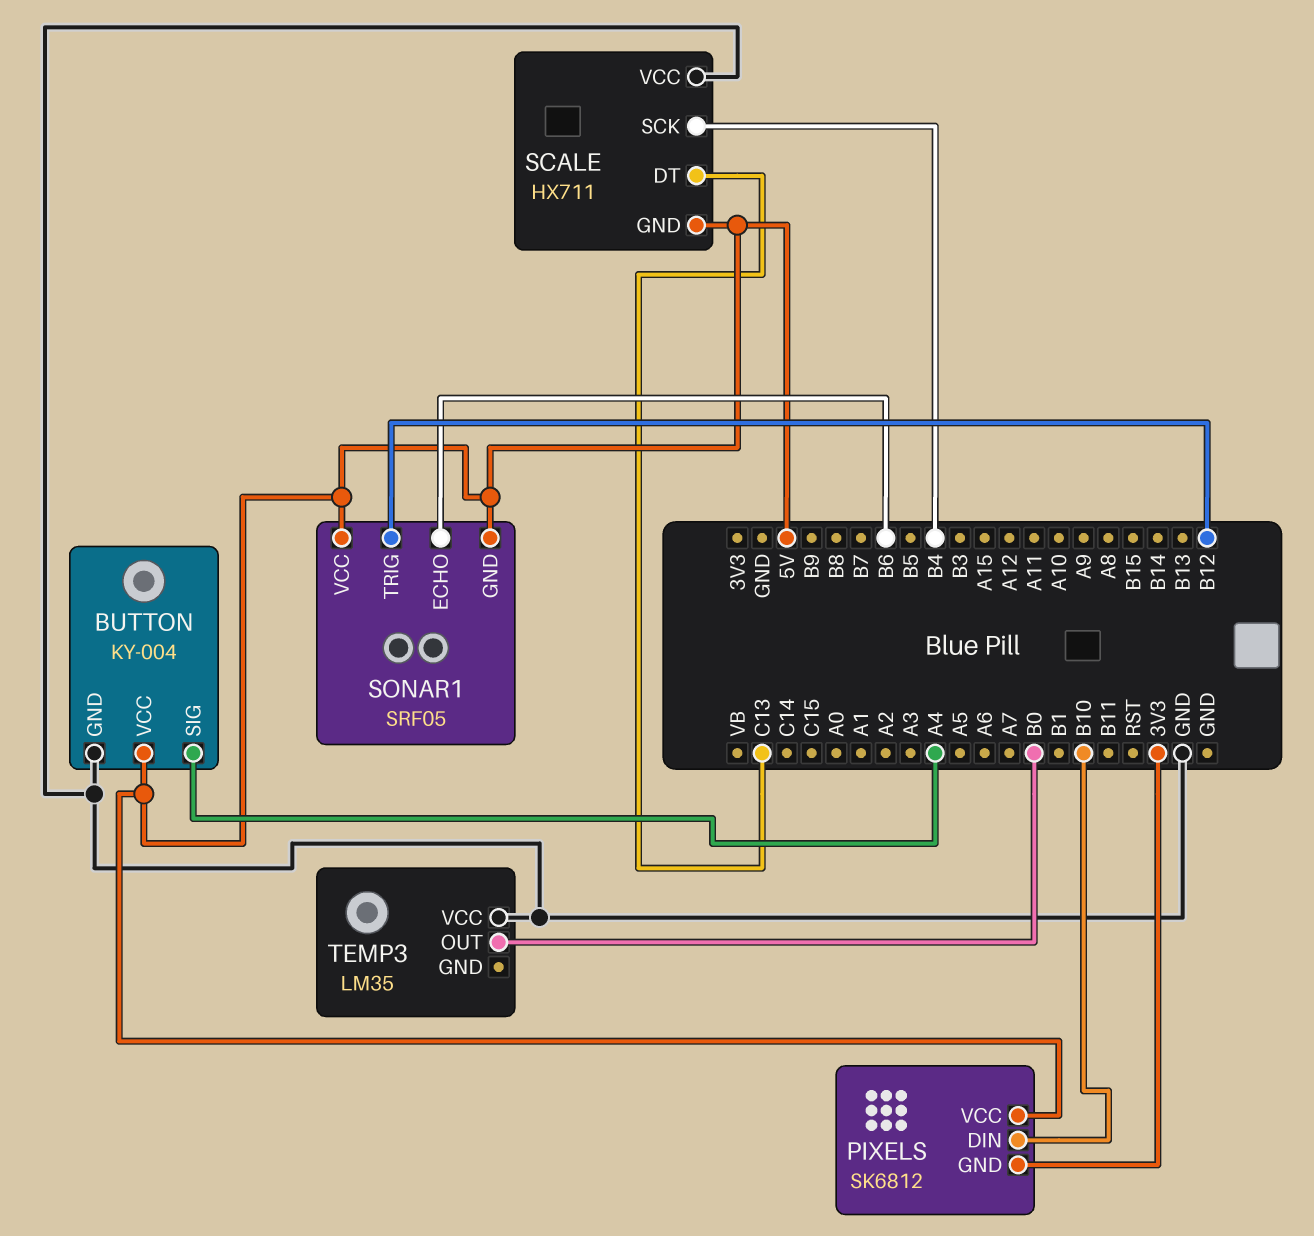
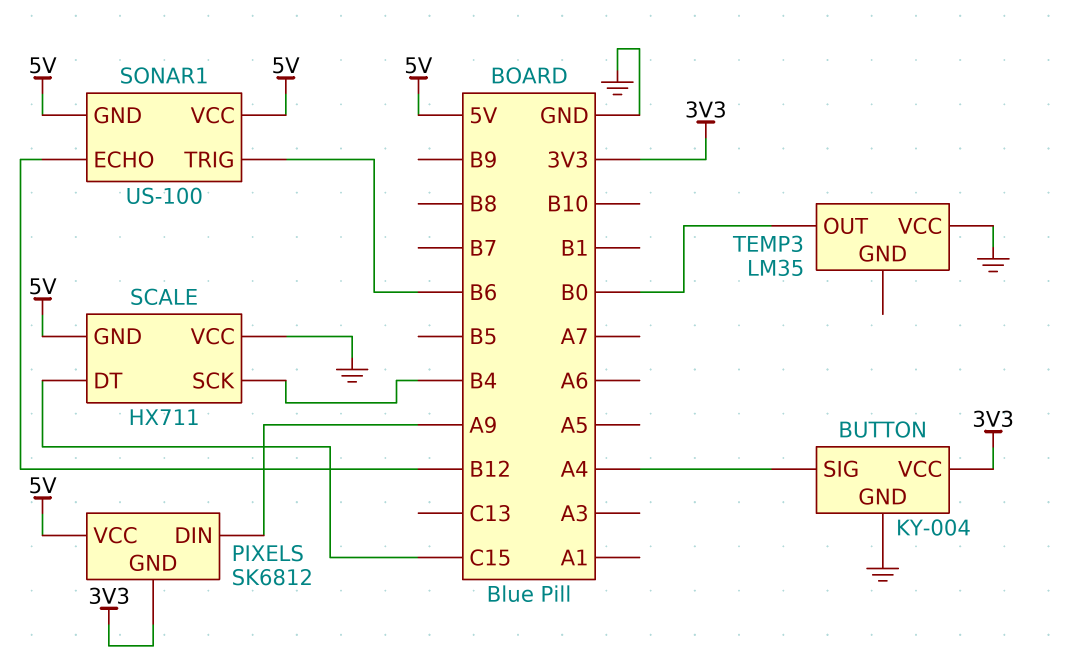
BUTTON pin VCC: 5V -> 3V3
PIXELS pin DIN: B10 -> A9
SCALE pin DT: C13 -> C15
SONAR1: SRF05 -> US-100
SONAR1 pin ECHO: B6 -> B12
SONAR1 pin TRIG: B12 -> B6

